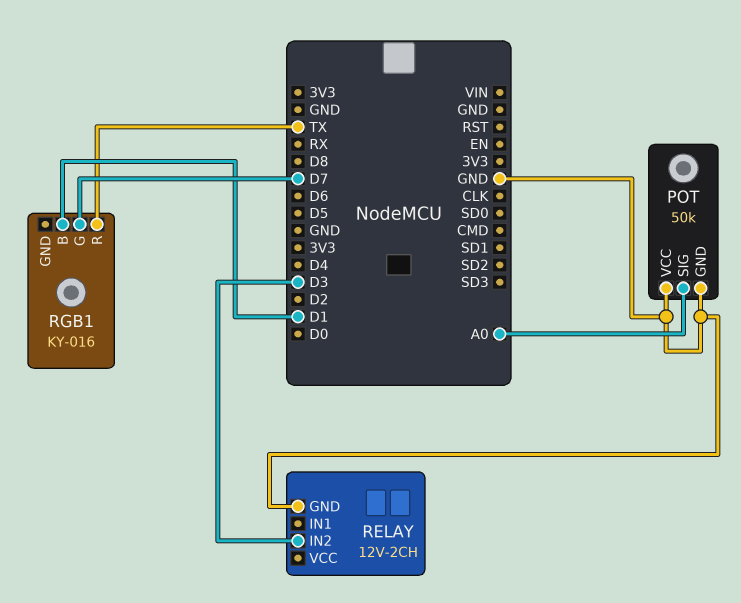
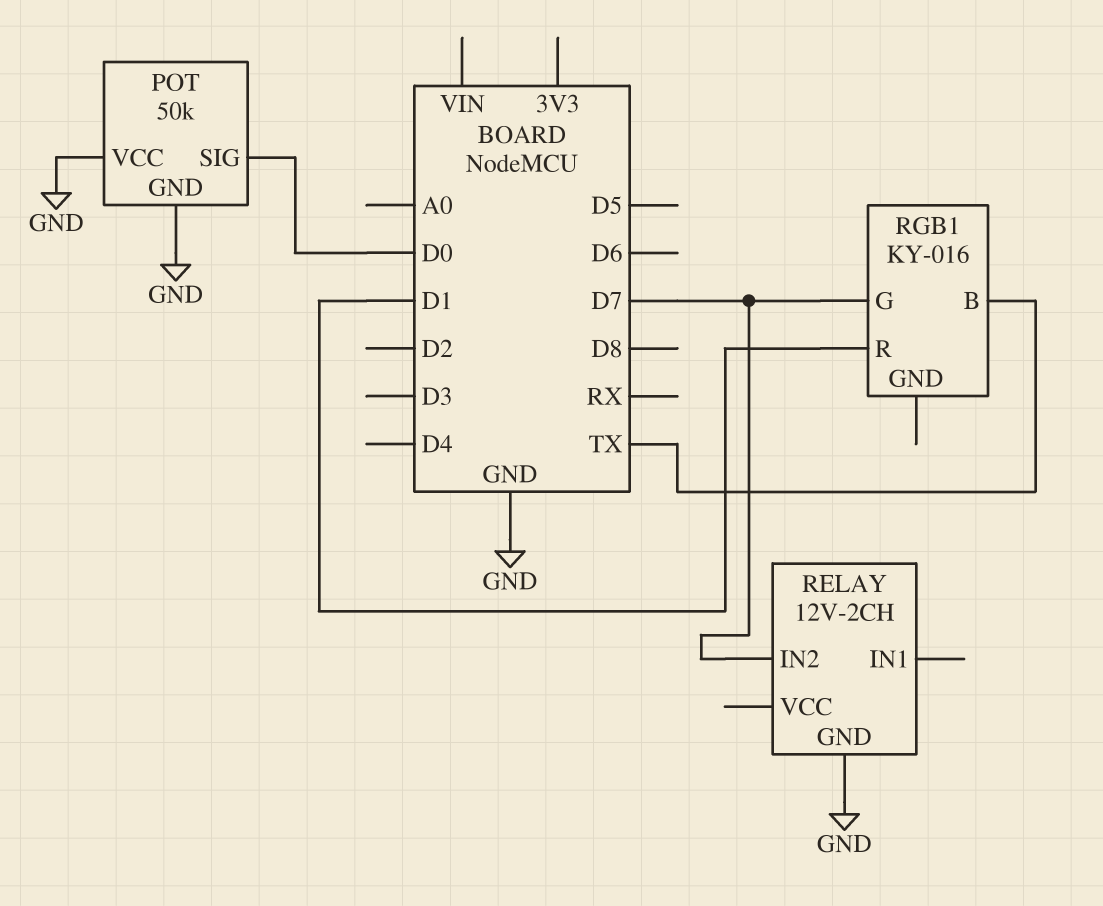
POT pin SIG: A0 -> D0
RELAY pin IN2: D3 -> D7
RGB1 pin B: D1 -> TX
RGB1 pin R: TX -> D1

